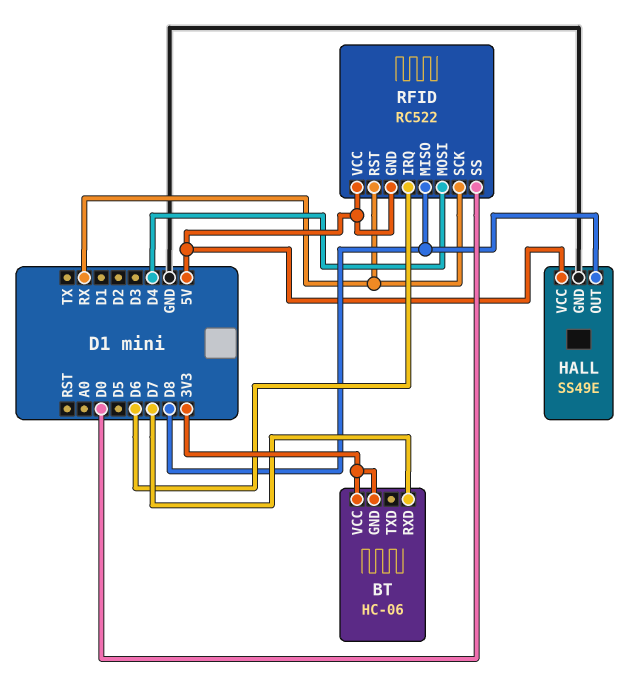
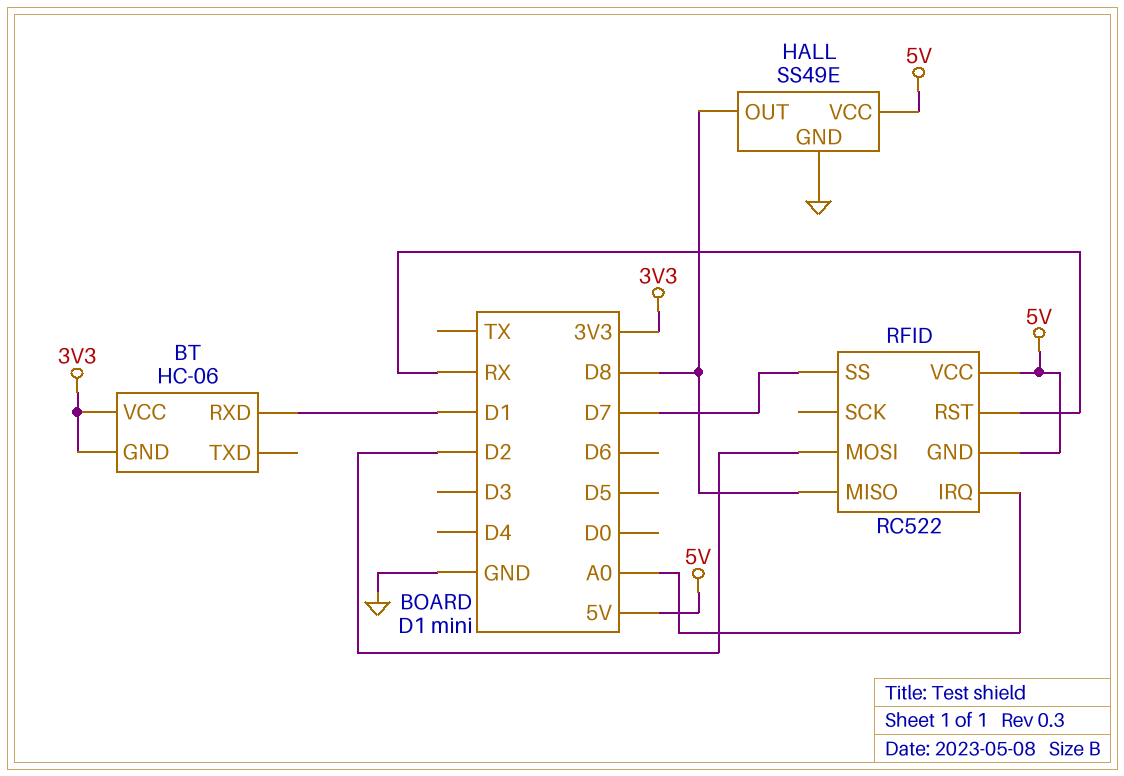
BT pin RXD: D7 -> D1
RFID pin IRQ: D6 -> A0
RFID pin MOSI: D4 -> D2
RFID pin SCK: RX -> none
RFID pin SS: D0 -> D7

